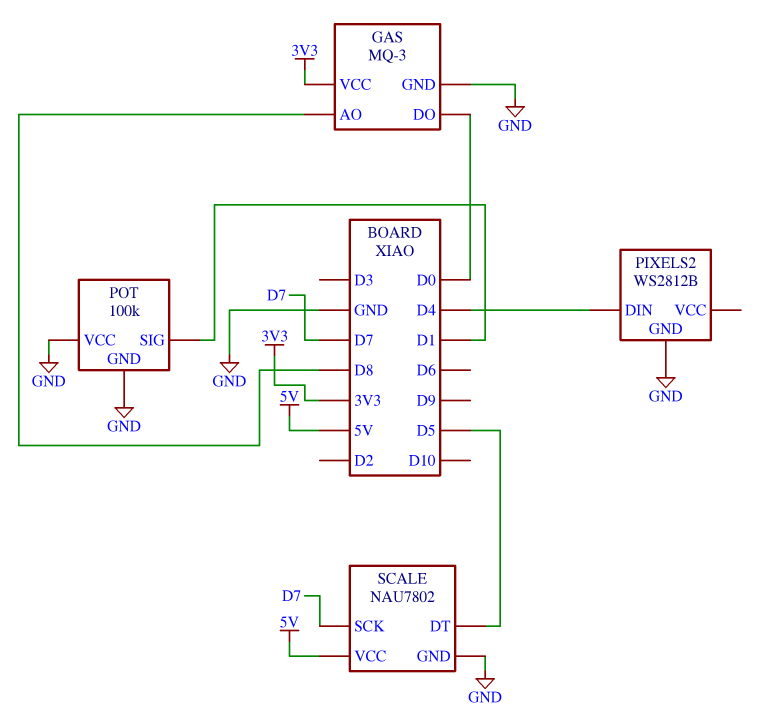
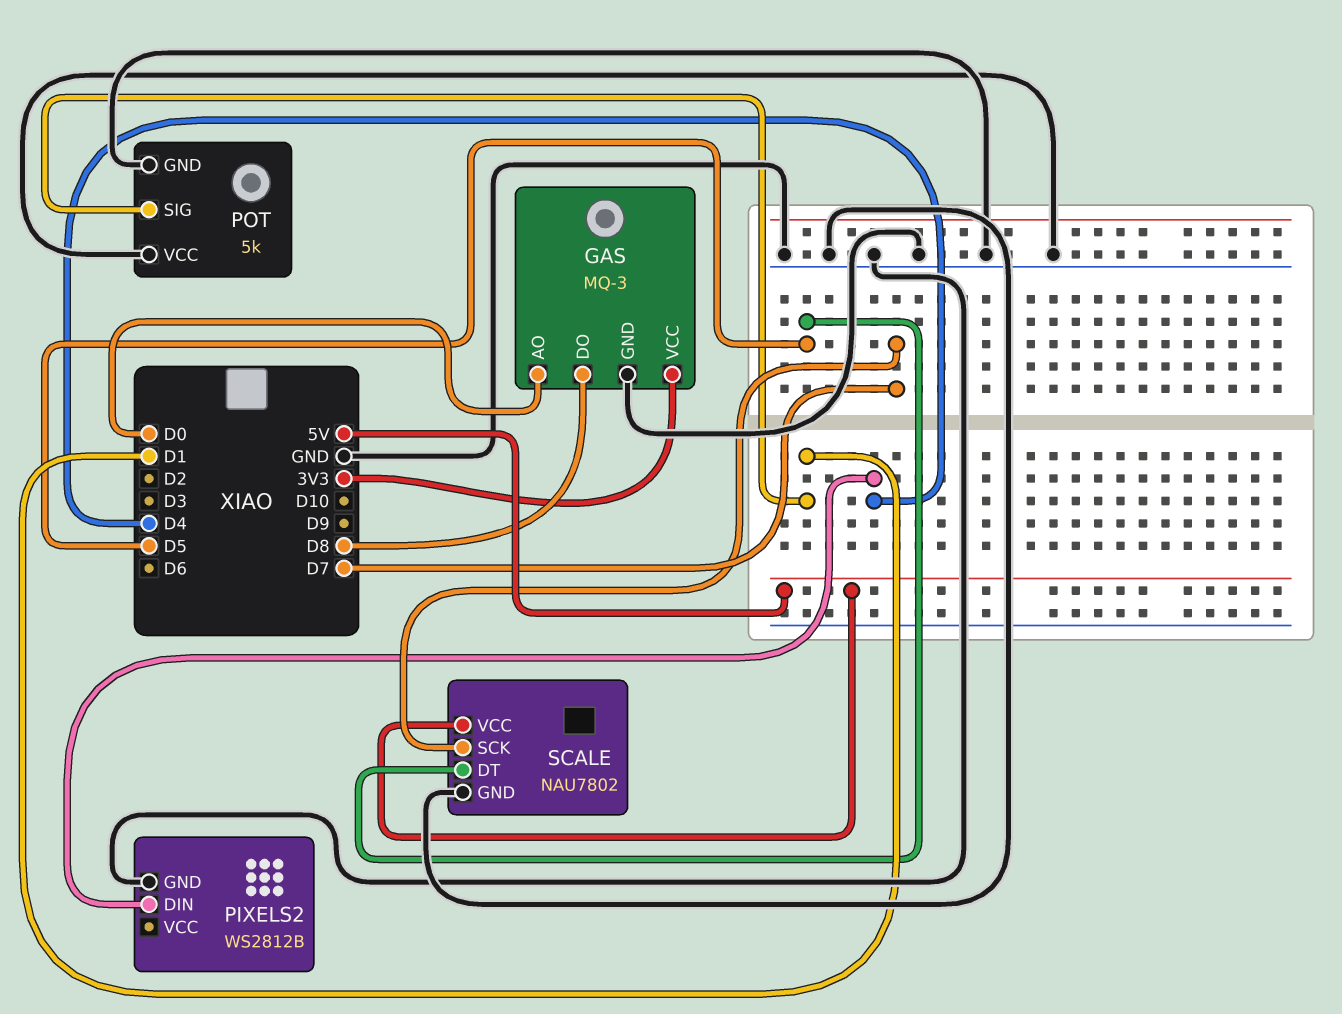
GAS pin AO: D8 -> D0
GAS pin DO: D0 -> D8
POT: 100k -> 5k

